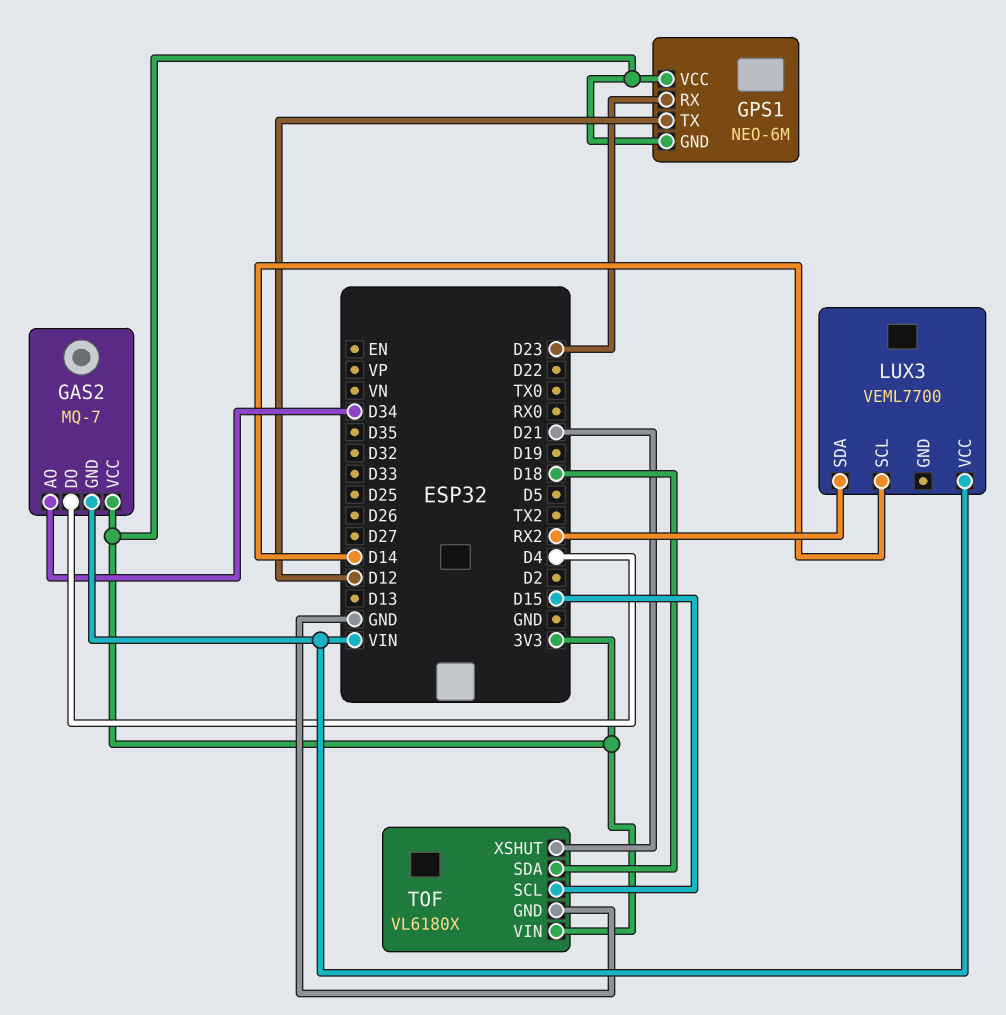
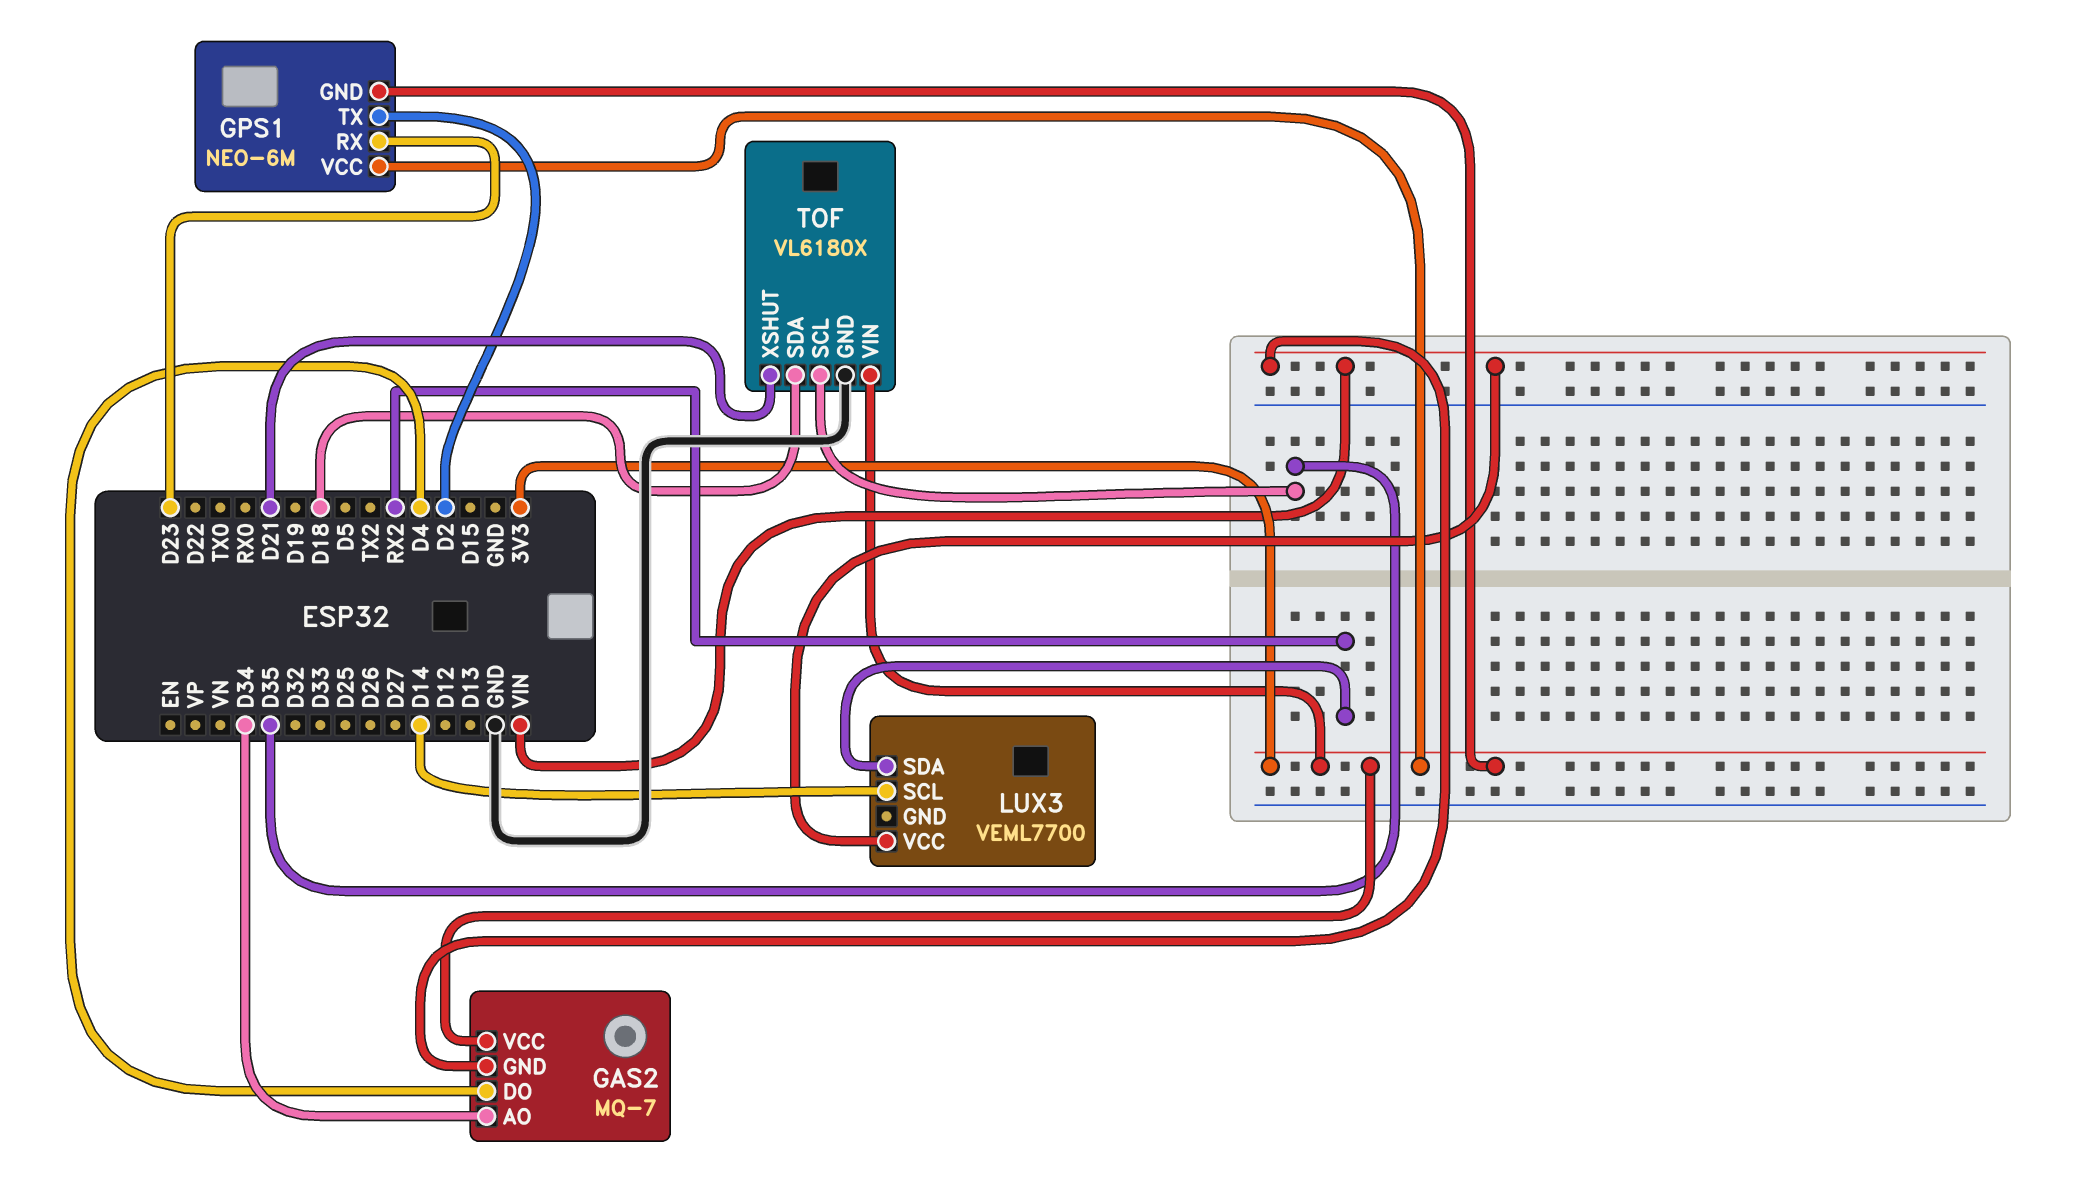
GPS1 pin TX: D12 -> D2
TOF pin SCL: D15 -> D35

